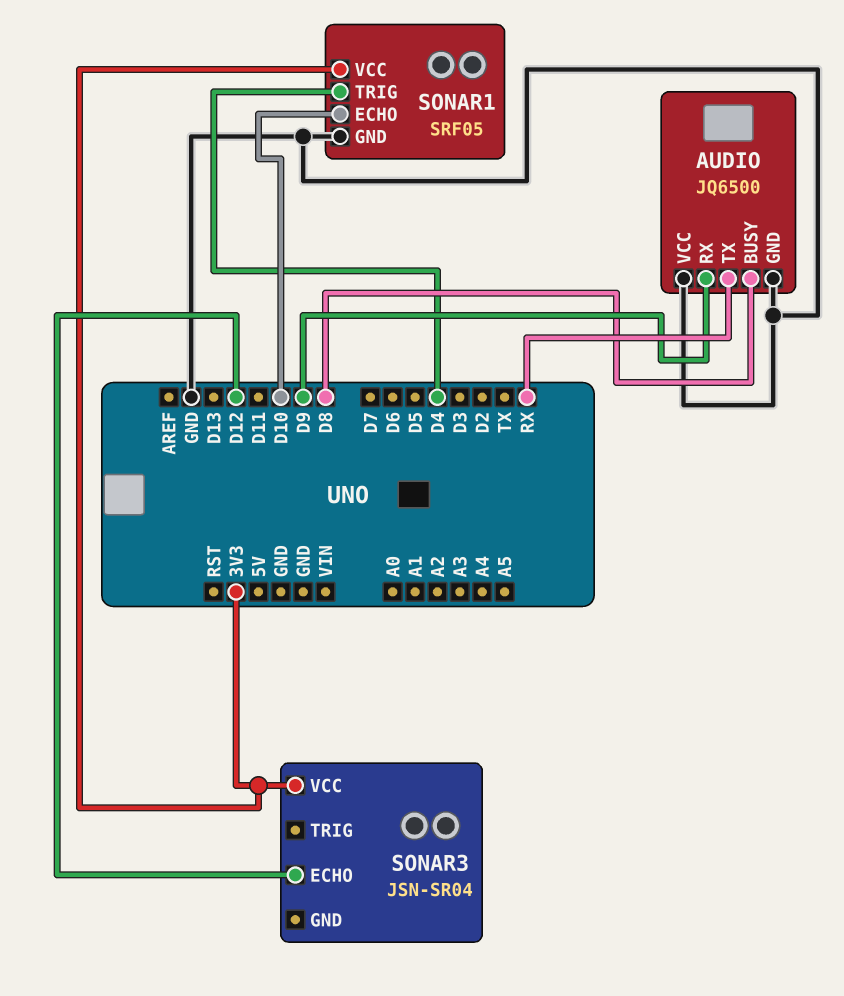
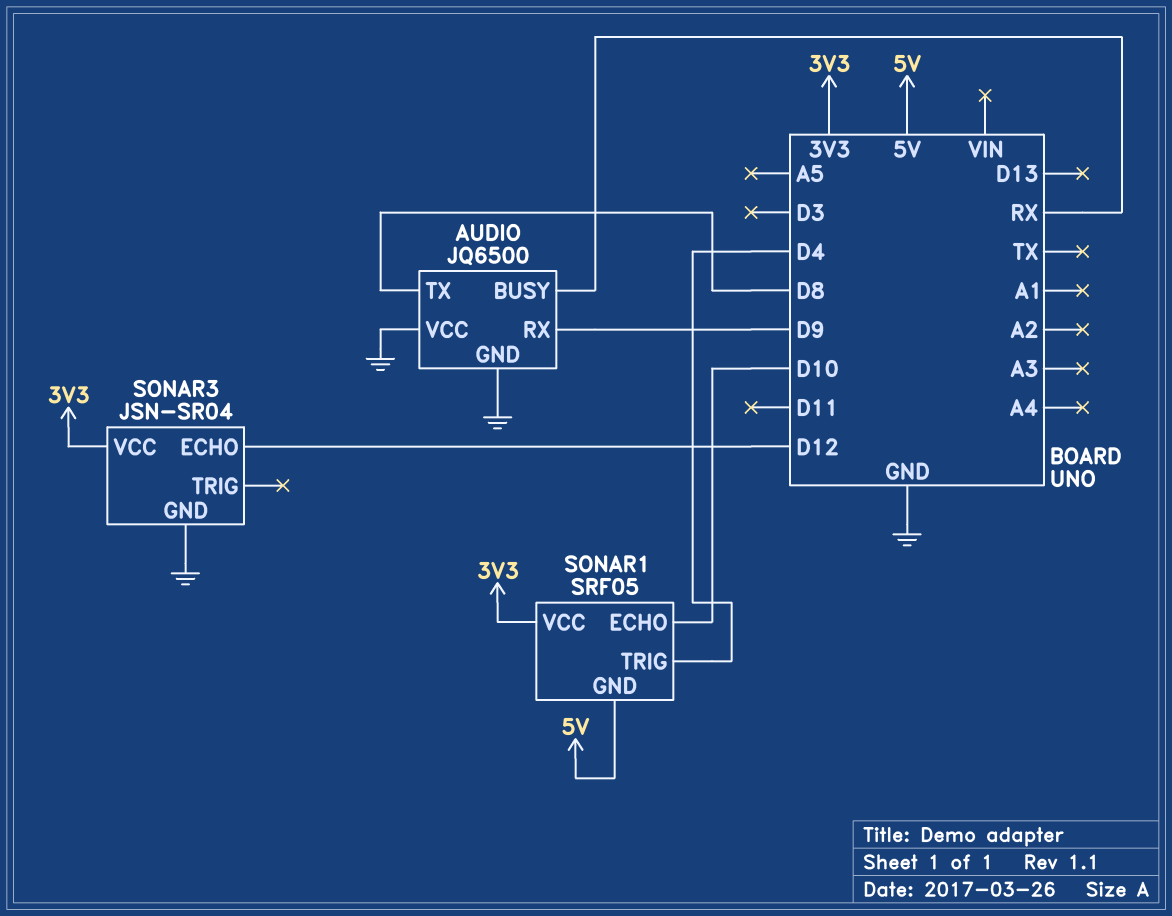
AUDIO pin BUSY: D8 -> RX
AUDIO pin TX: RX -> D8
SONAR1 pin GND: GND -> 5V
SONAR3 pin GND: none -> GND

